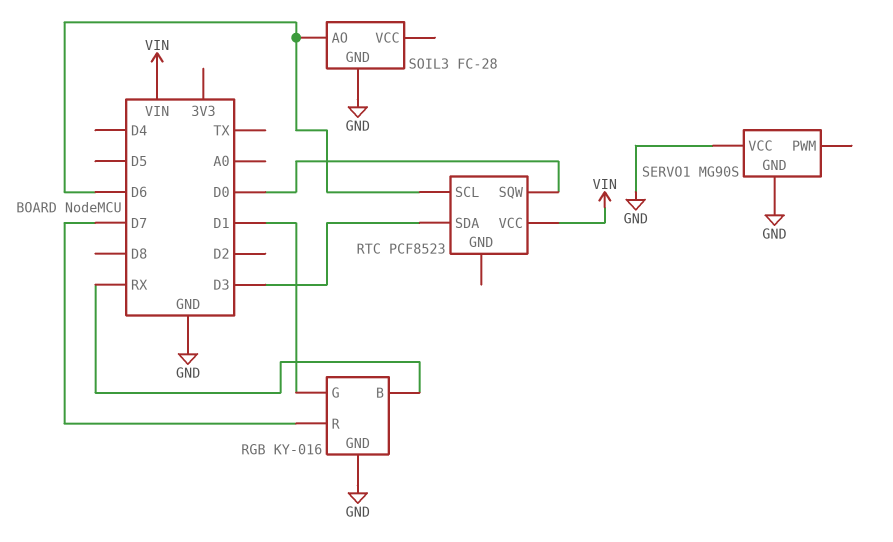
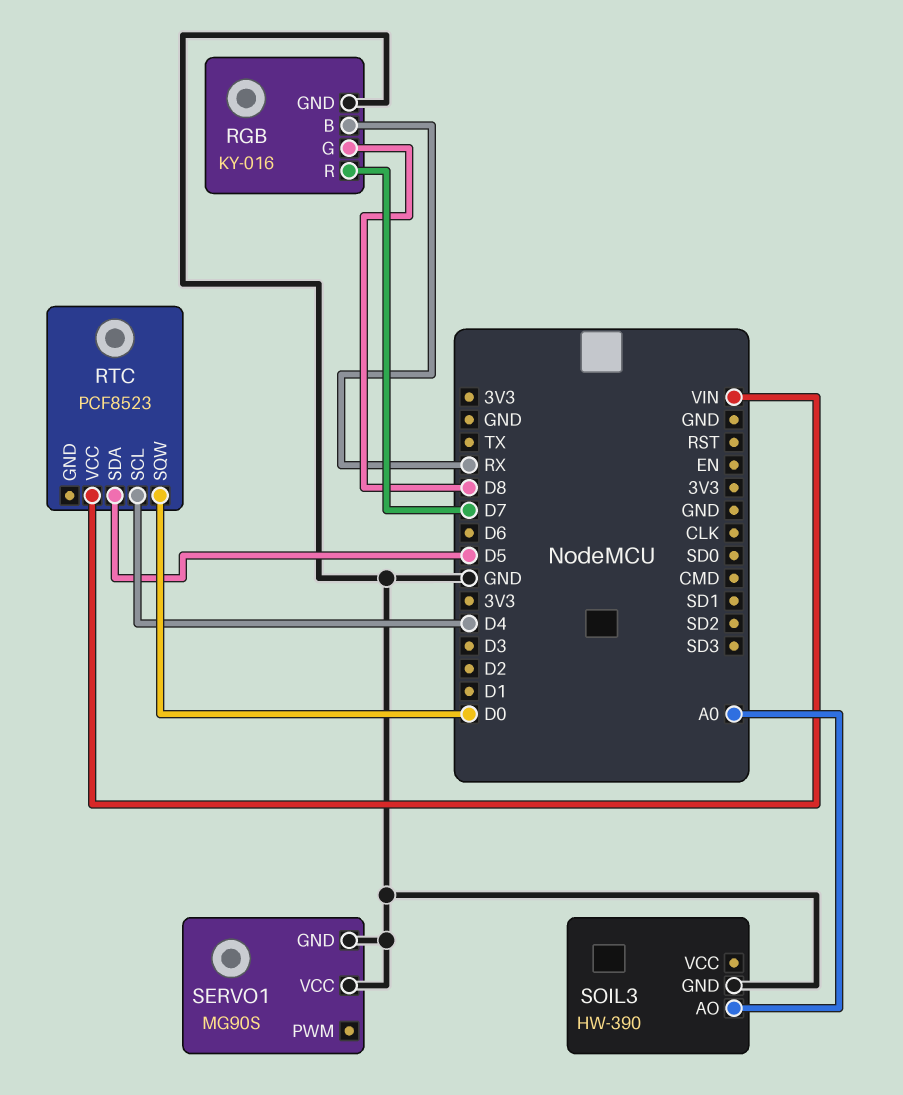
RGB pin G: D1 -> D8
RTC pin SCL: D6 -> D4
RTC pin SDA: D3 -> D5
SOIL3: FC-28 -> HW-390
SOIL3 pin AO: D6 -> A0

